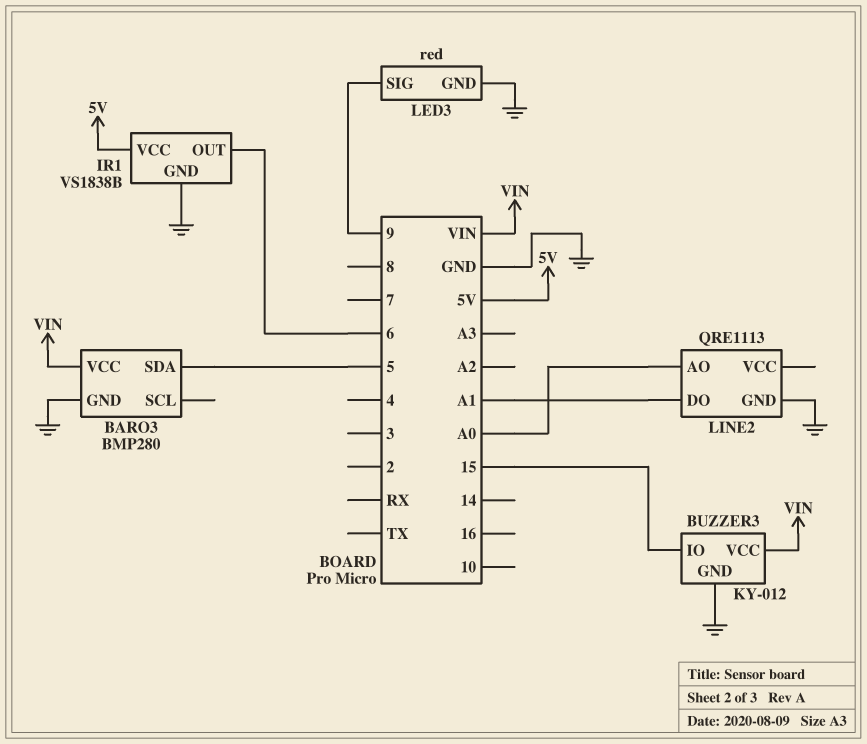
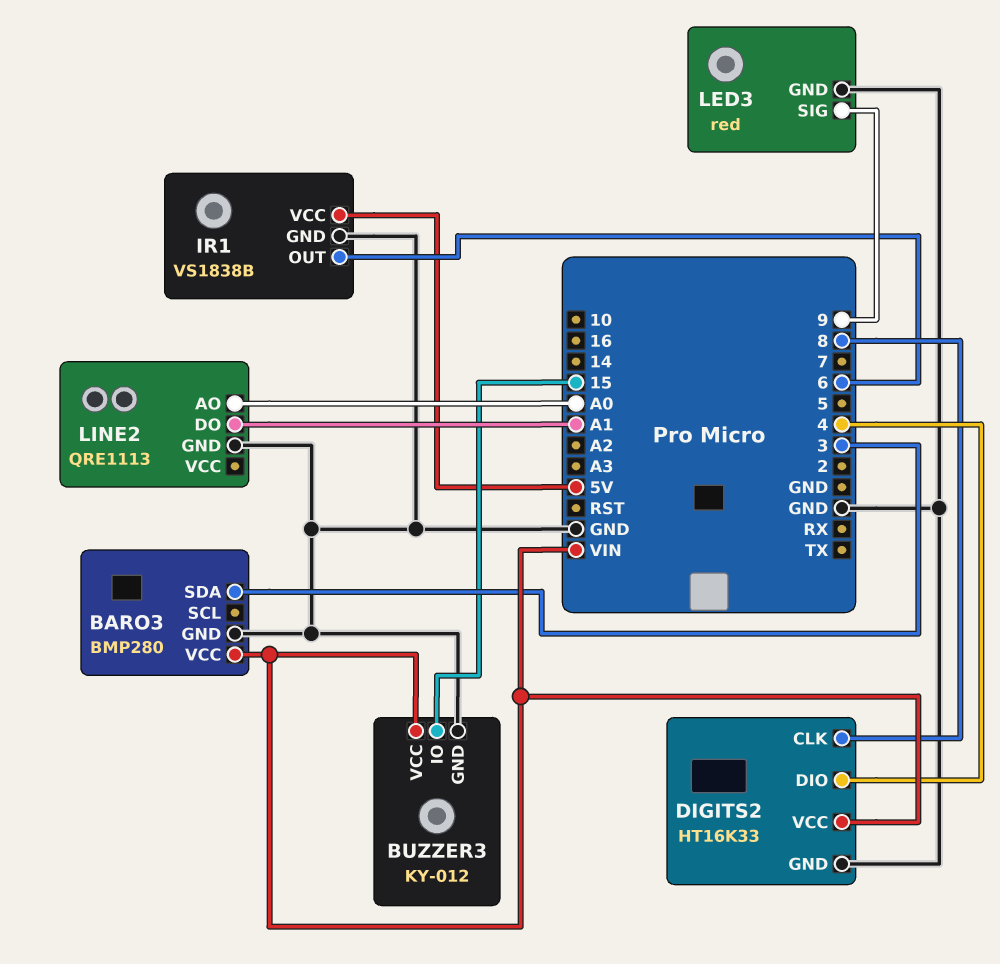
BARO3 pin SDA: 5 -> 3
DIGITS2: none -> HT16K33
DIGITS2 pin CLK: none -> 8
DIGITS2 pin DIO: none -> 4
DIGITS2 pin GND: none -> GND
DIGITS2 pin VCC: none -> VIN

